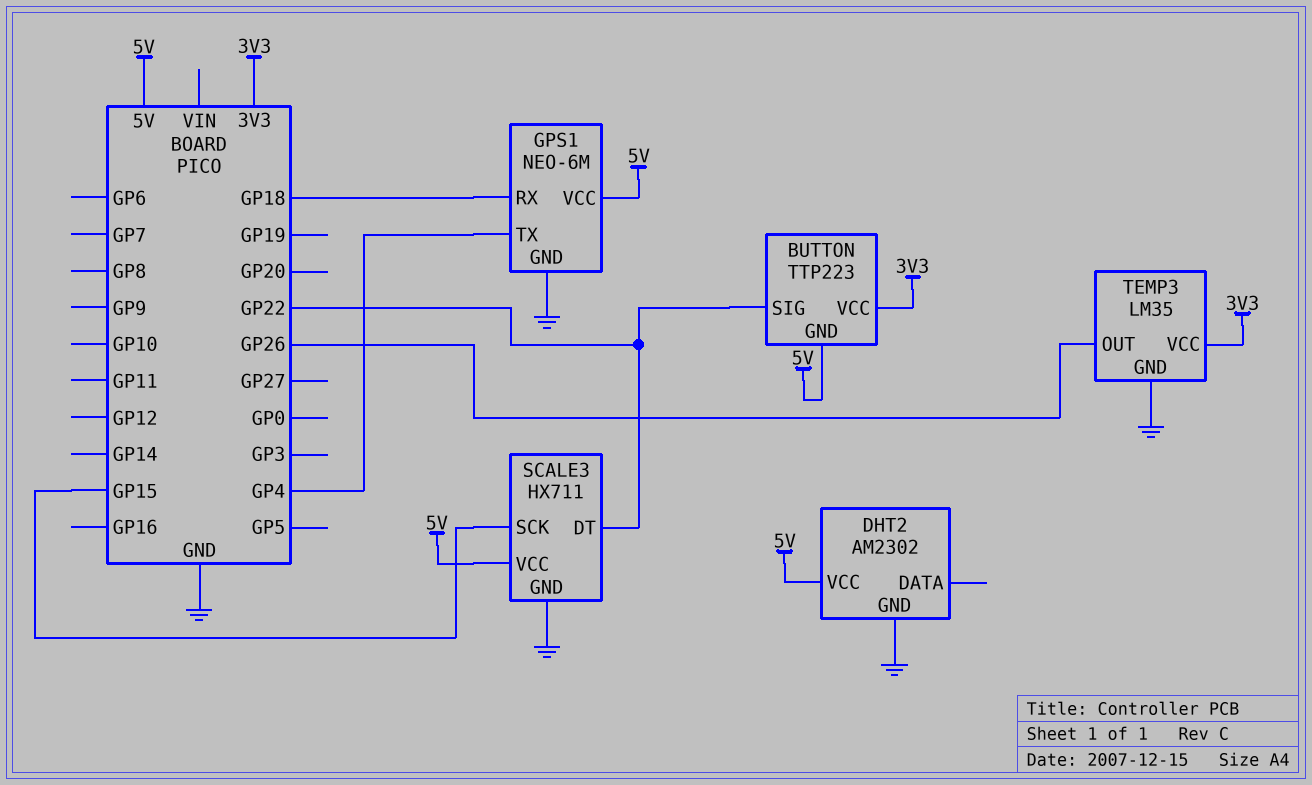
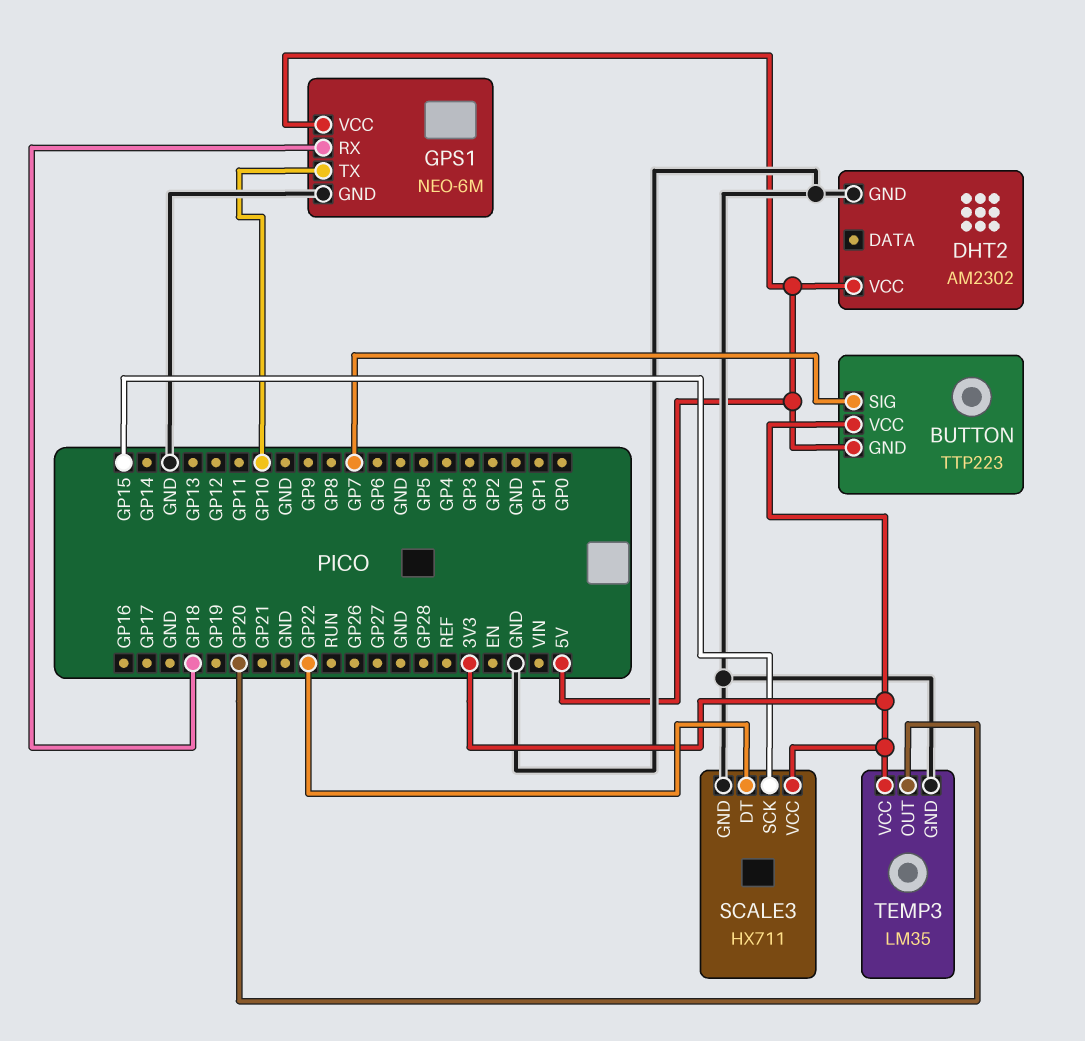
BUTTON pin SIG: GP22 -> GP7
GPS1 pin TX: GP4 -> GP10
SCALE3 pin VCC: 5V -> 3V3
TEMP3 pin OUT: GP26 -> GP20

